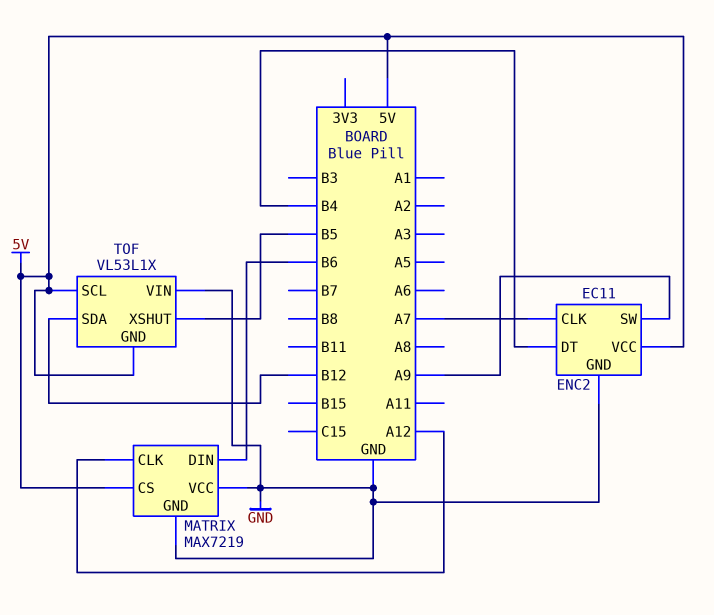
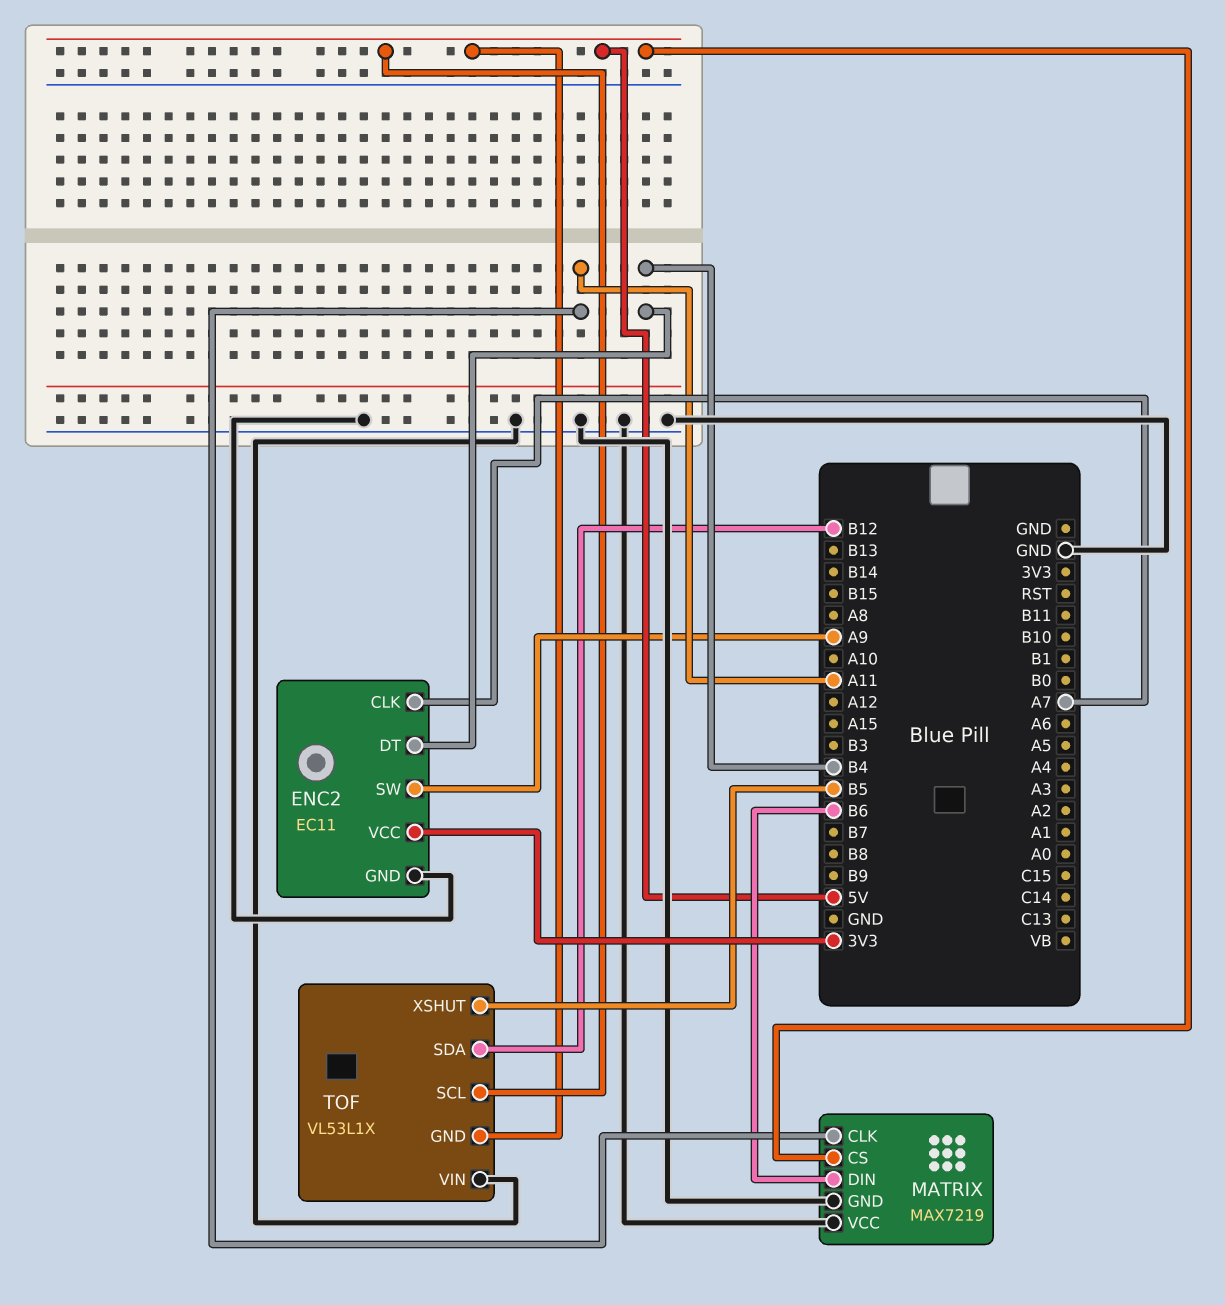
ENC2 pin VCC: 5V -> 3V3
MATRIX pin CLK: A12 -> A11

